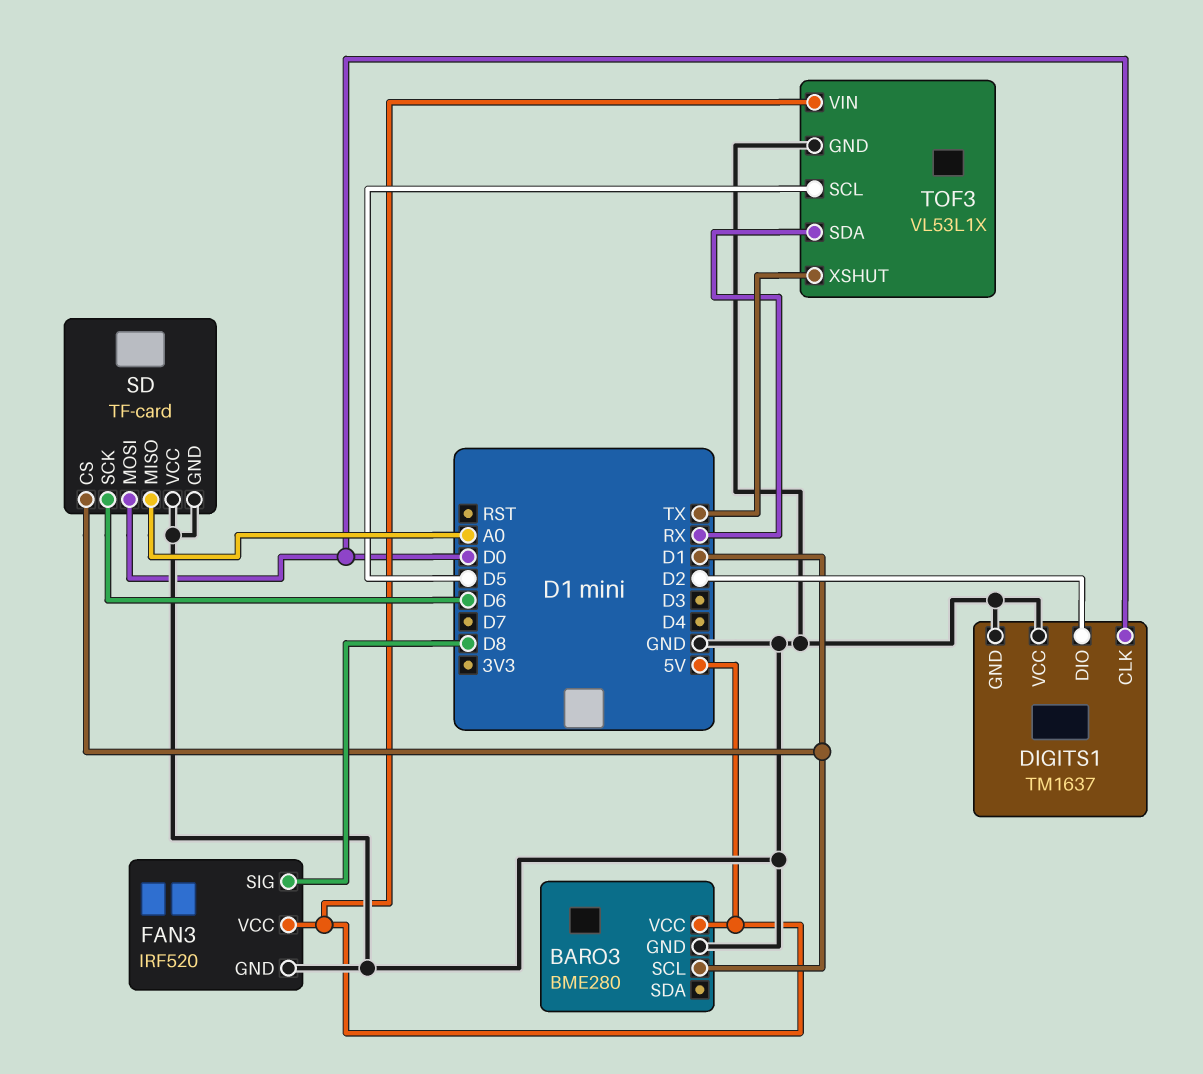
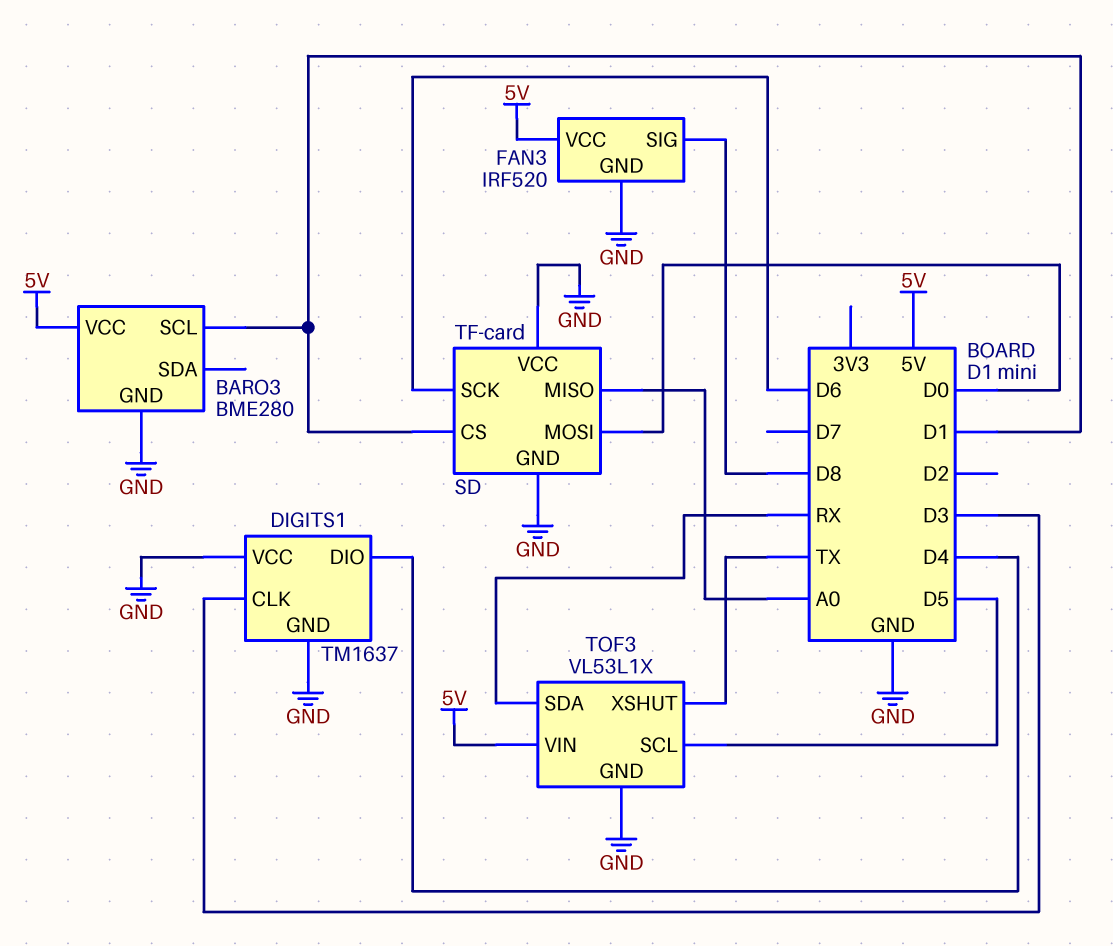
DIGITS1 pin CLK: D0 -> D3
DIGITS1 pin DIO: D2 -> D4

